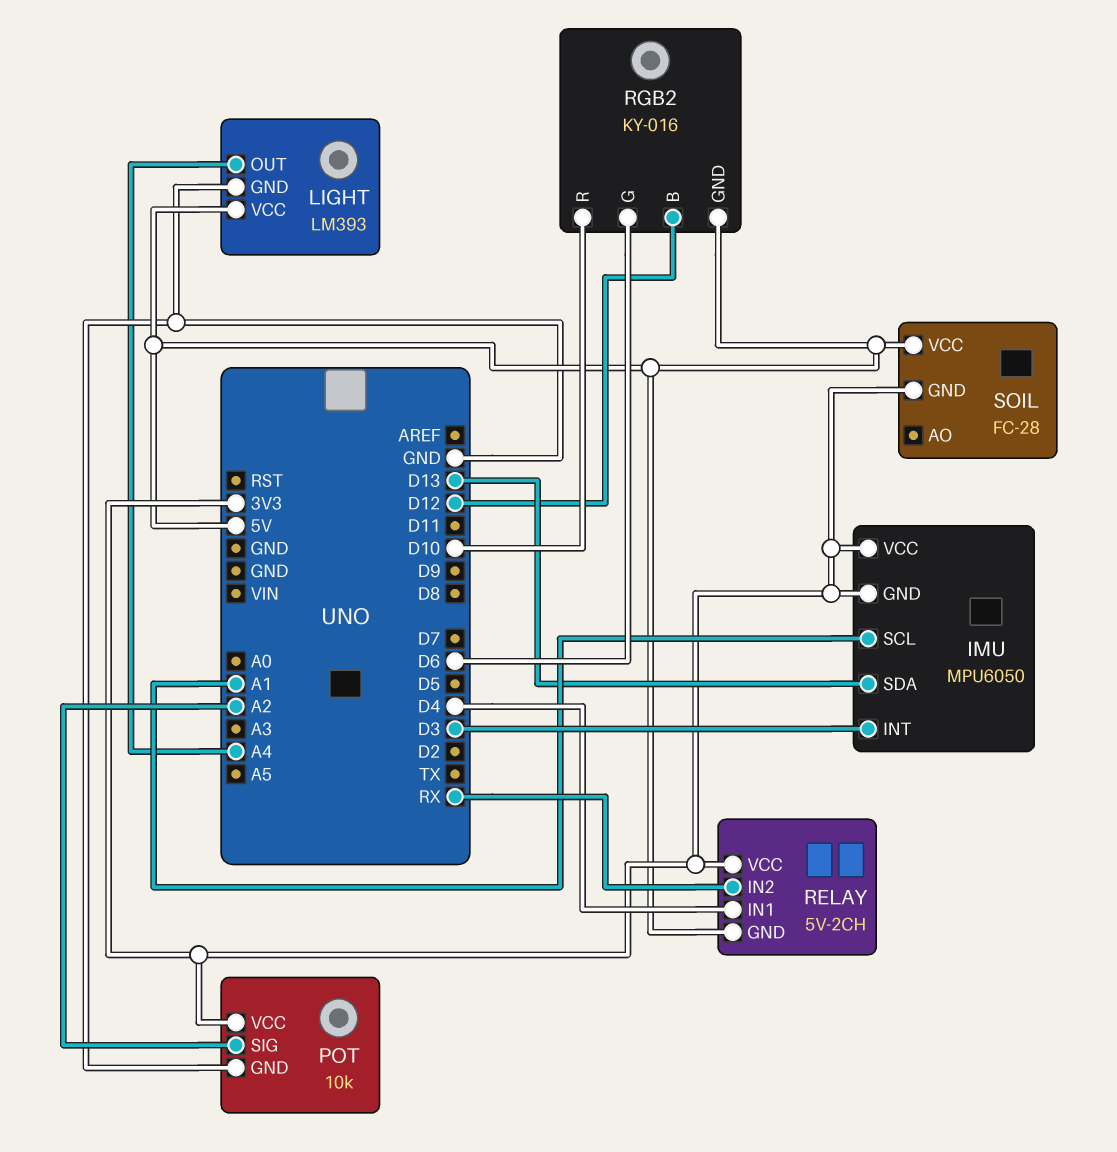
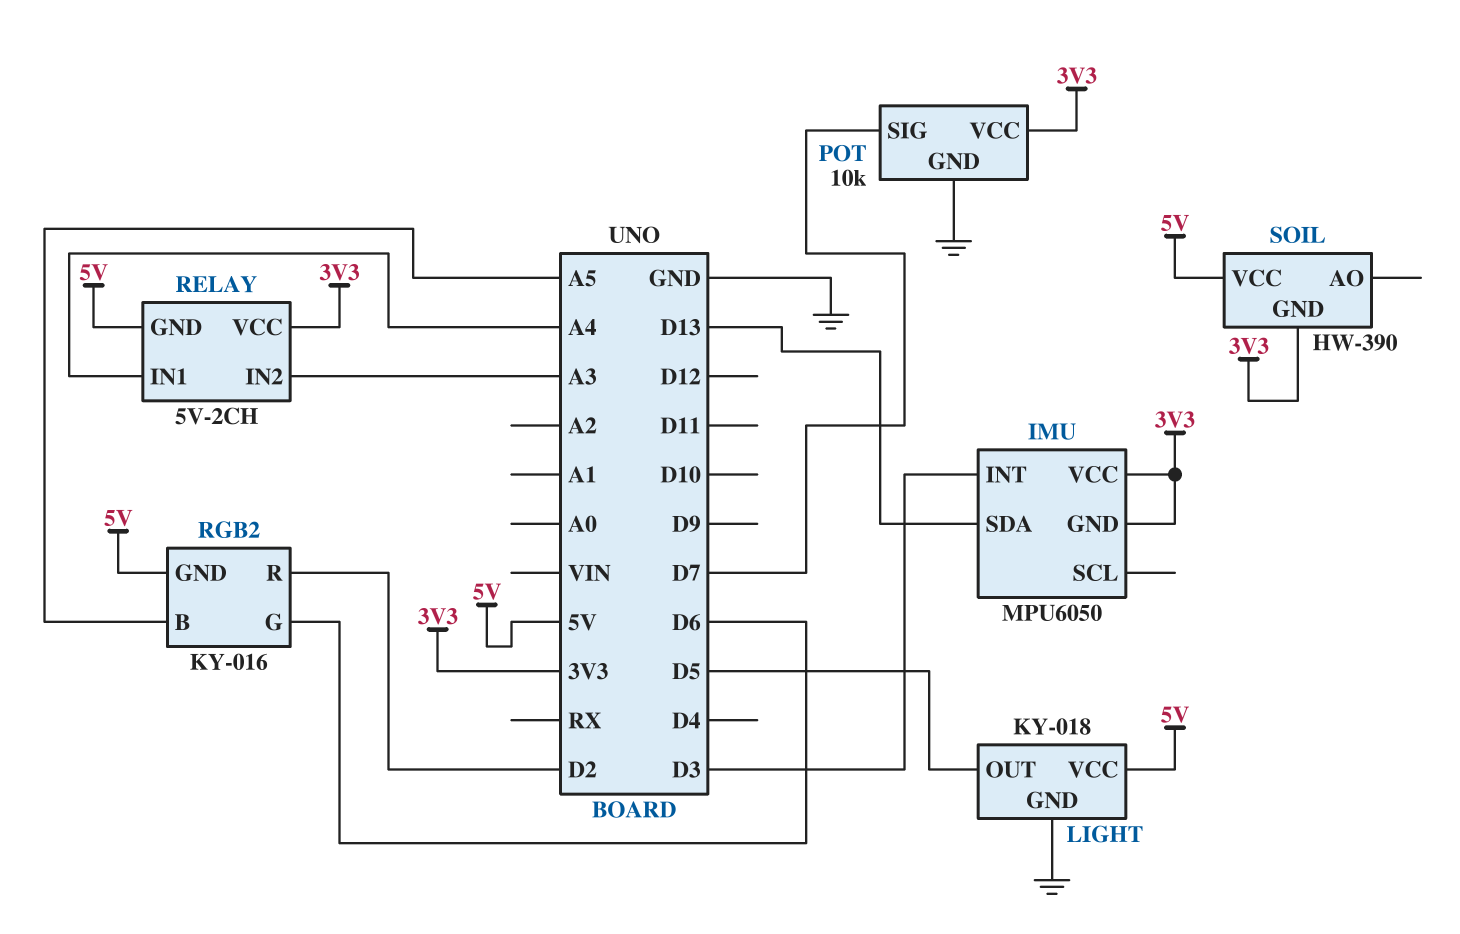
IMU pin SCL: A1 -> none
LIGHT: LM393 -> KY-018
LIGHT pin OUT: A4 -> D5
POT pin SIG: A2 -> D7
RELAY pin IN1: D4 -> A4
RELAY pin IN2: RX -> A3
RGB2 pin B: D12 -> A5
RGB2 pin R: D10 -> D2
SOIL: FC-28 -> HW-390

